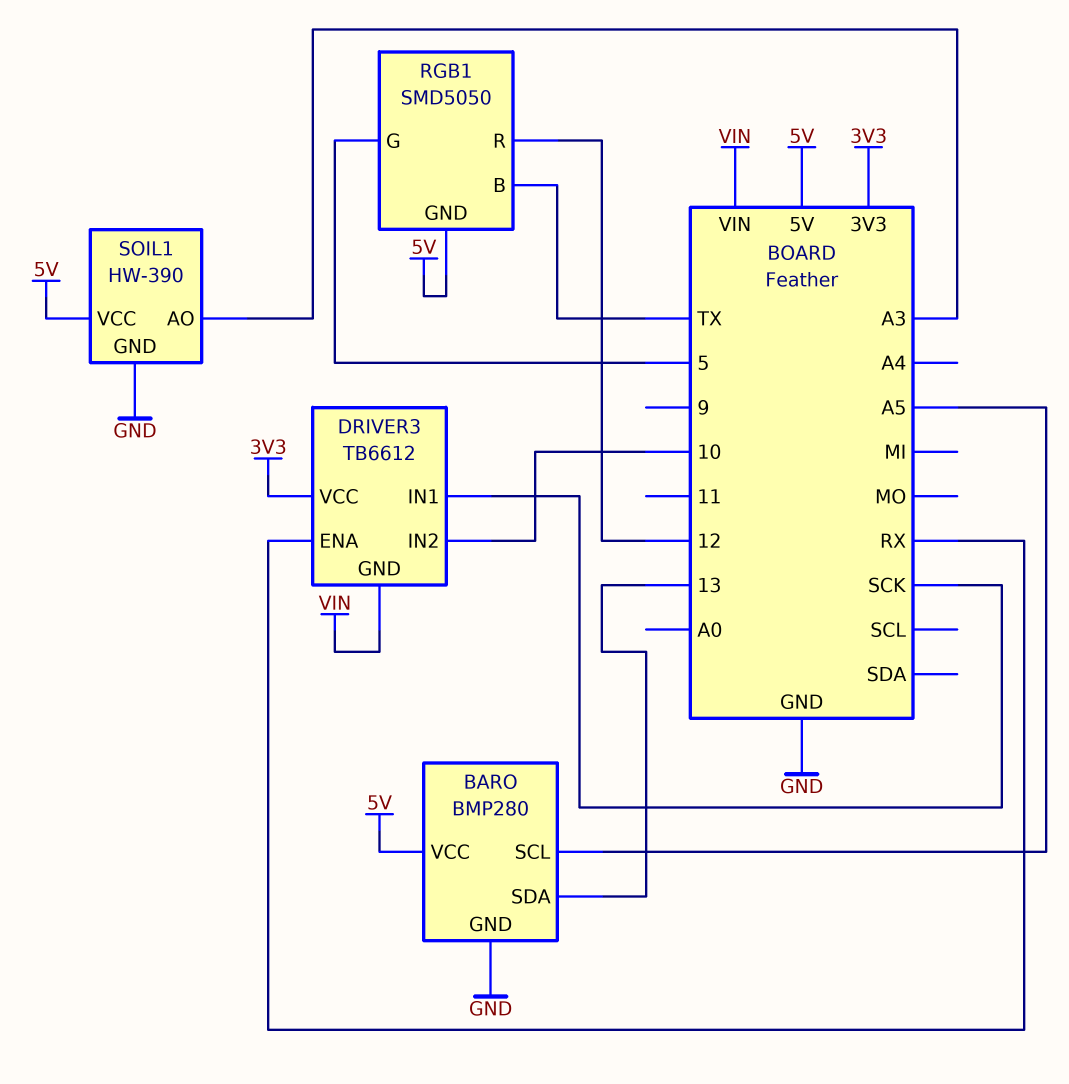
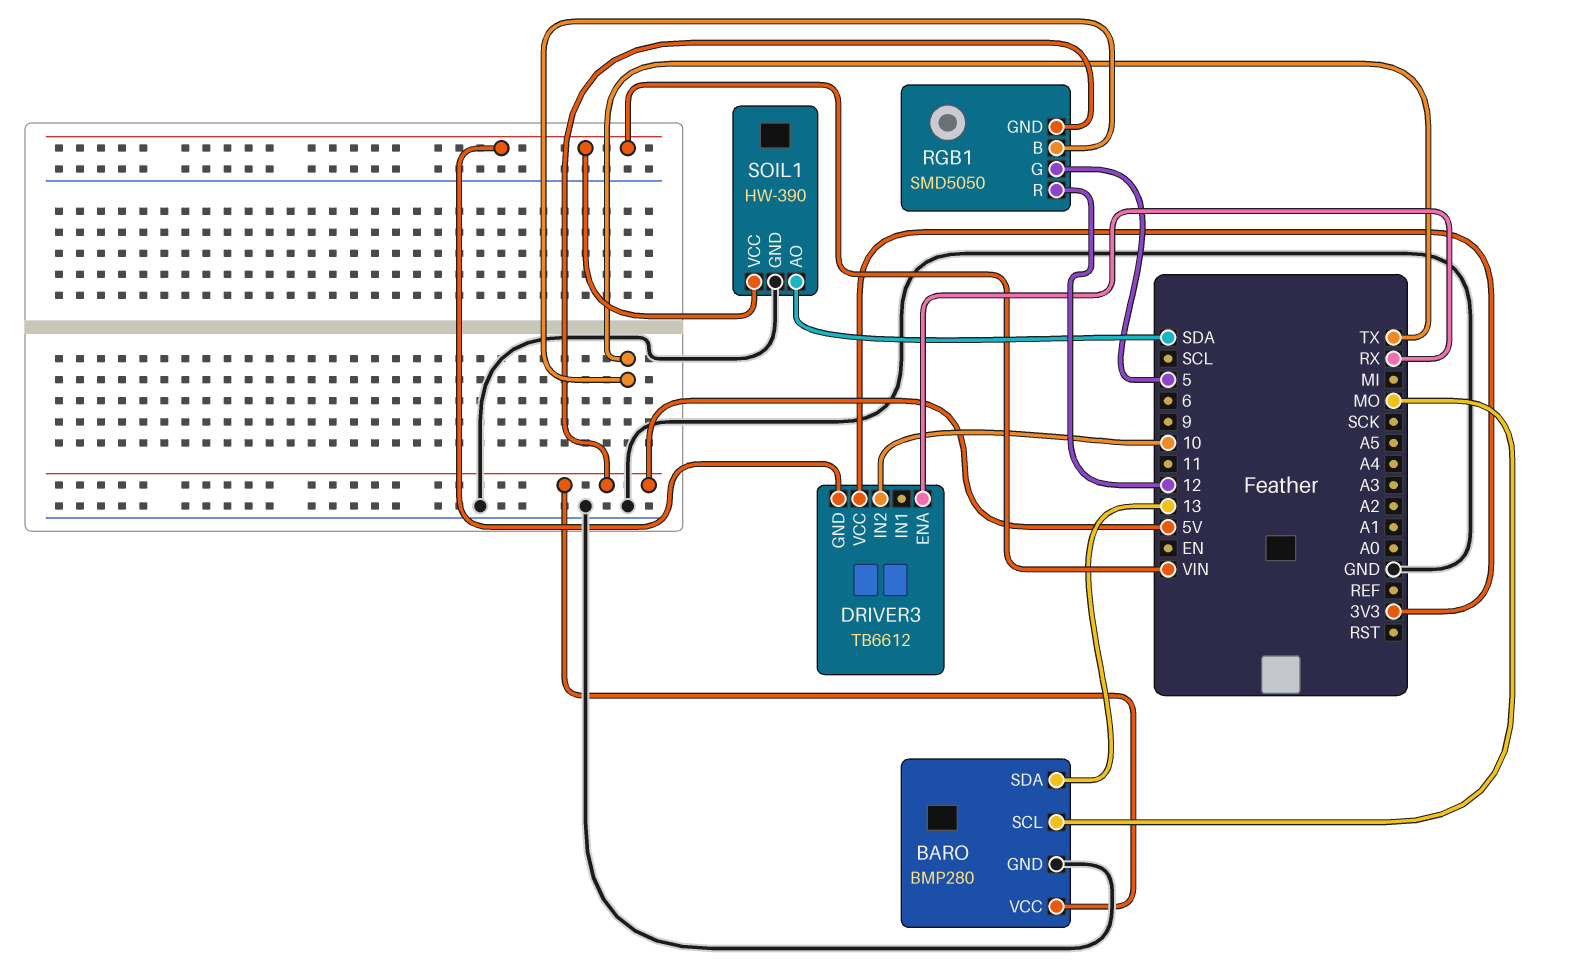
BARO pin SCL: A5 -> MO
DRIVER3 pin IN1: SCK -> none
SOIL1 pin AO: A3 -> SDA
SOIL1 pin VCC: 5V -> VIN

